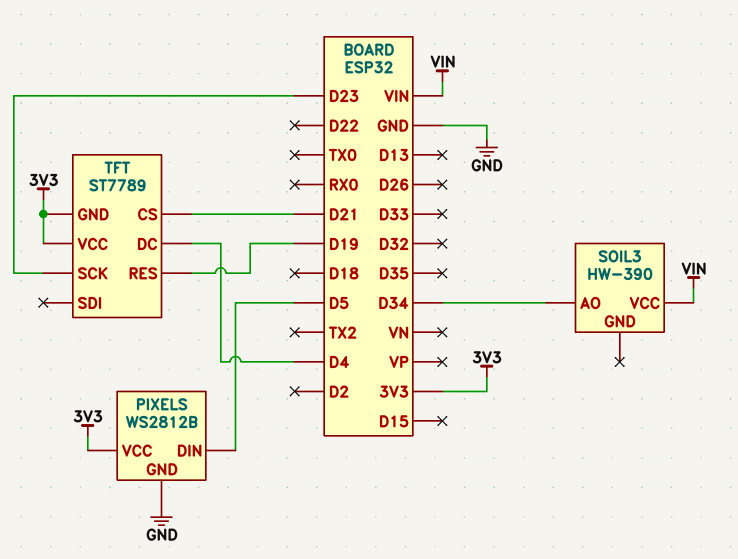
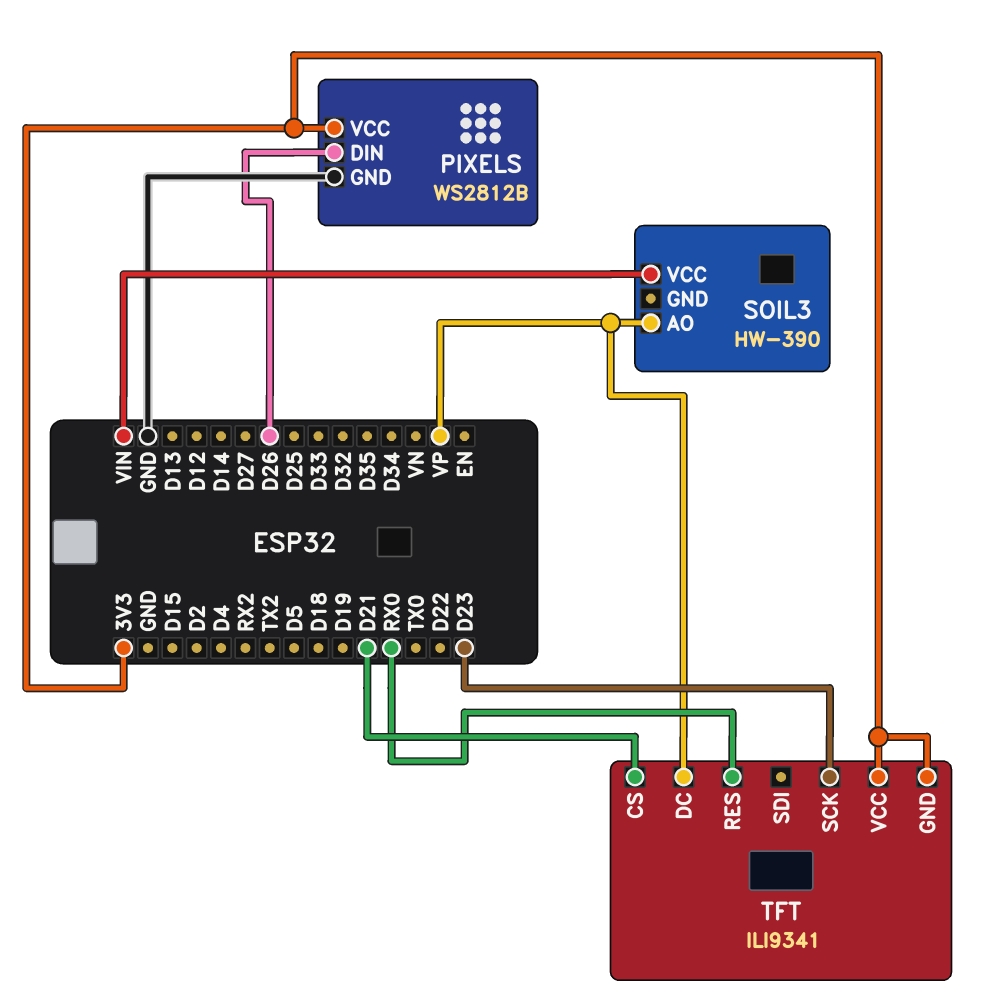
PIXELS pin DIN: D5 -> D26
SOIL3 pin AO: D34 -> VP
TFT: ST7789 -> ILI9341
TFT pin DC: D4 -> VP
TFT pin RES: D19 -> RX0

